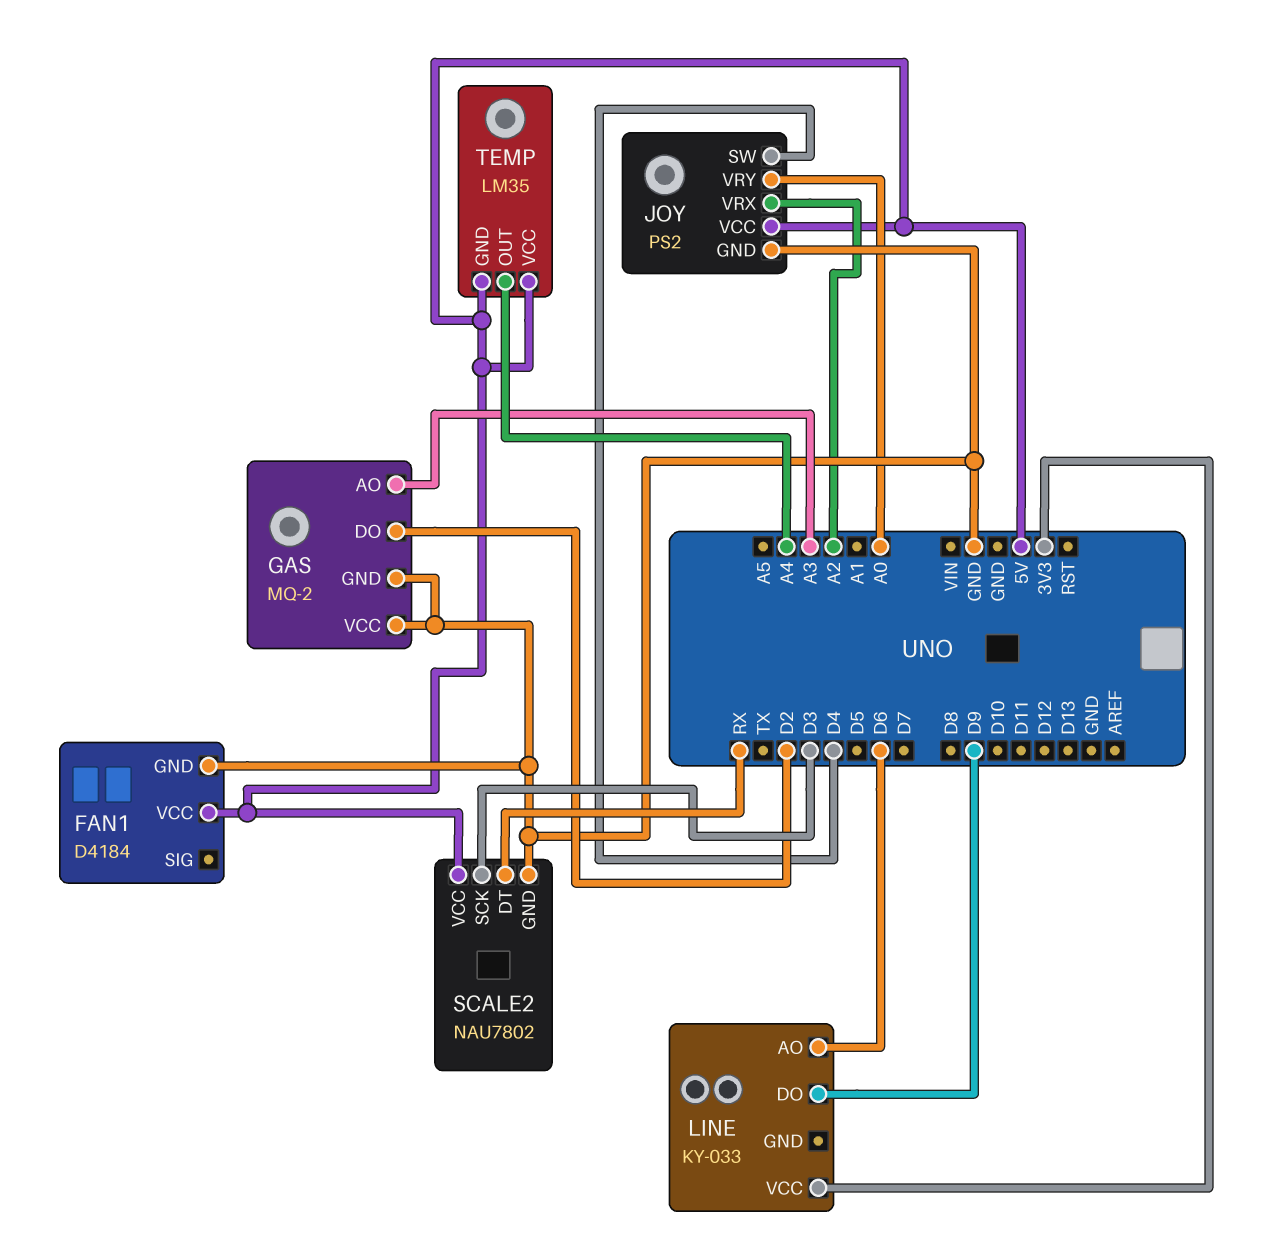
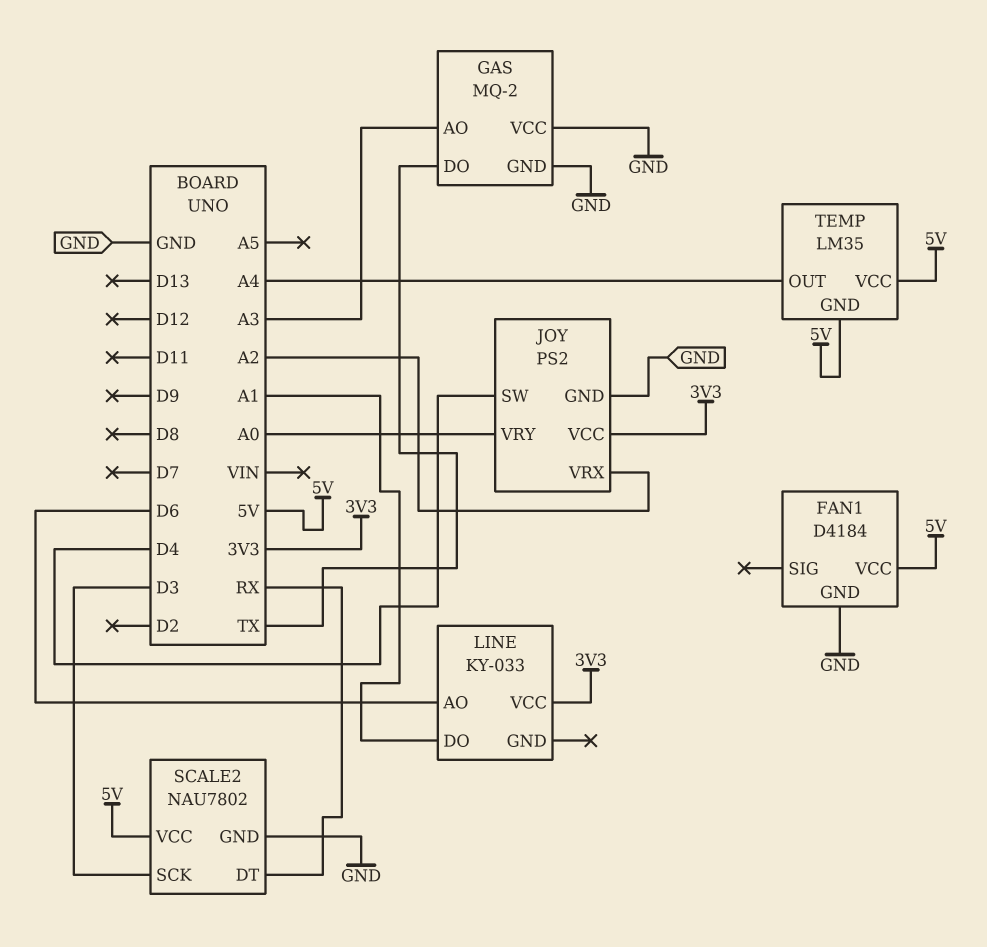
GAS pin DO: D2 -> TX
JOY pin VCC: 5V -> 3V3
LINE pin DO: D9 -> A1

